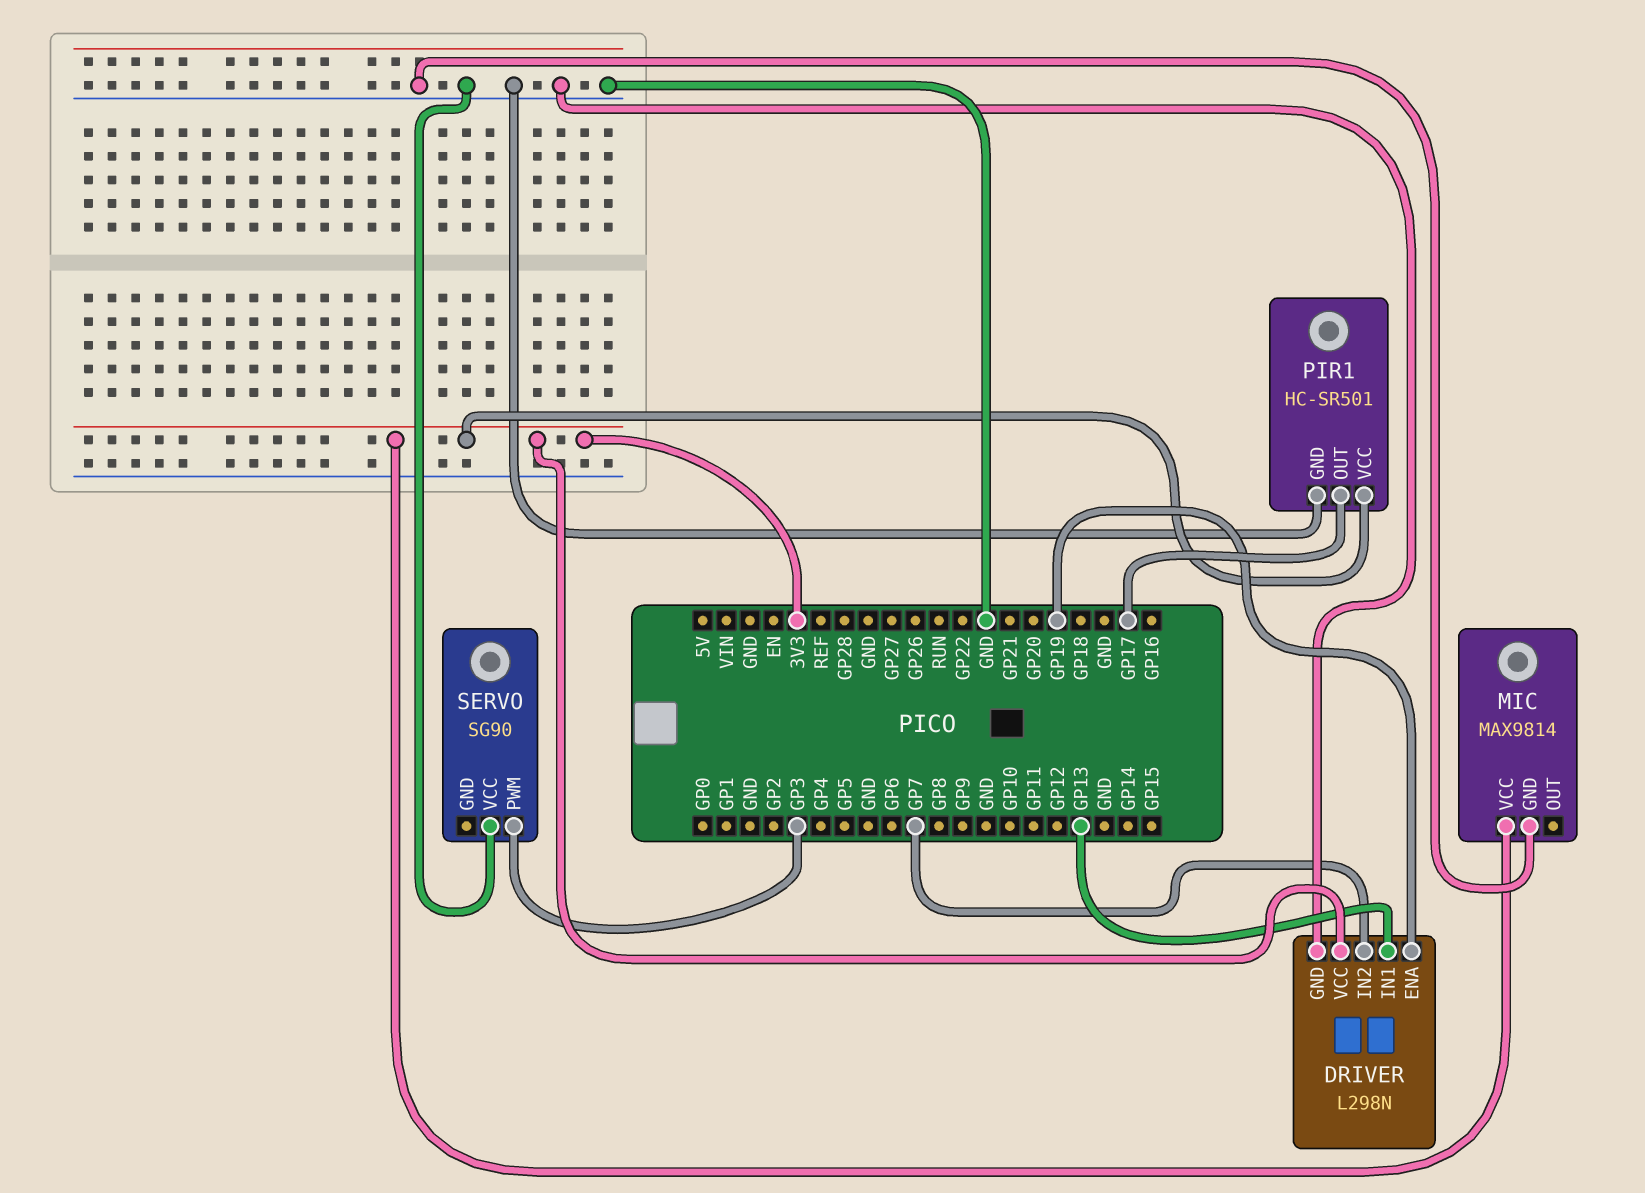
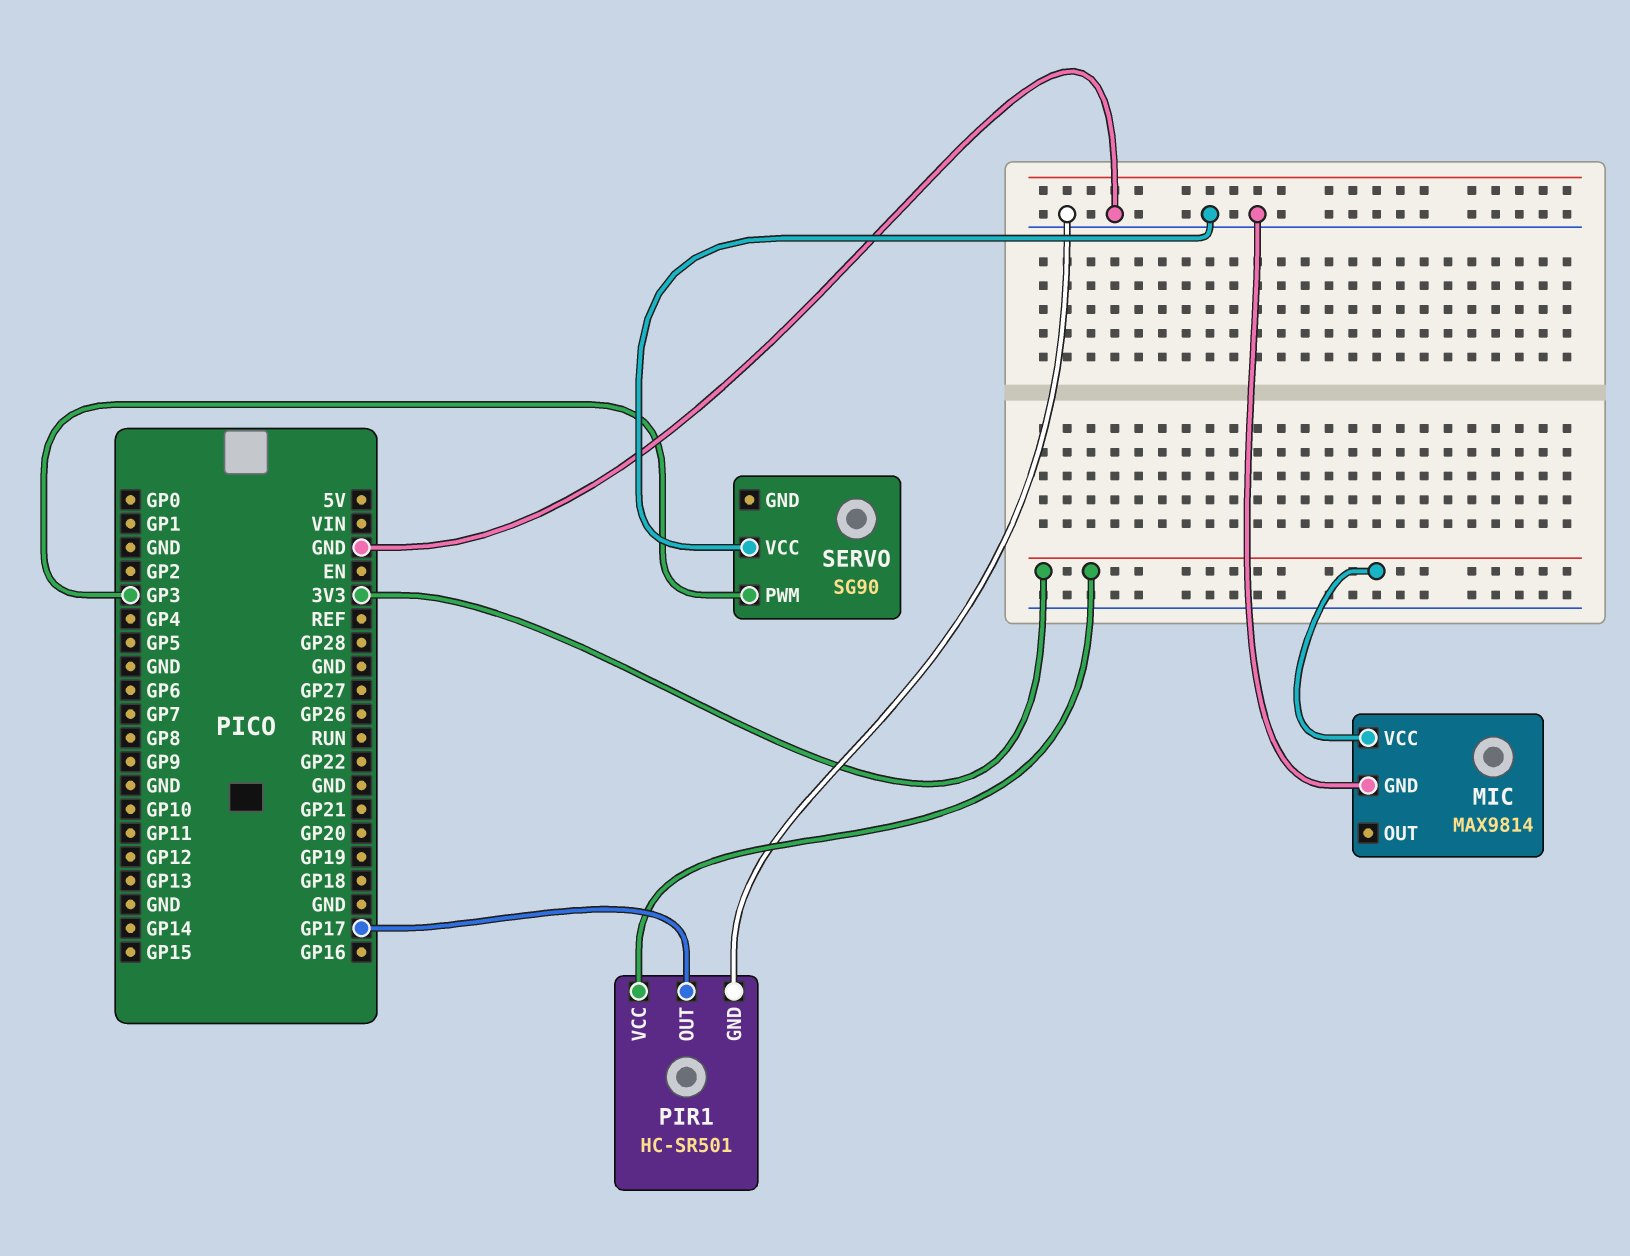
DRIVER: L298N -> none
DRIVER pin ENA: GP19 -> none
DRIVER pin GND: GND -> none
DRIVER pin IN1: GP13 -> none
DRIVER pin IN2: GP7 -> none
DRIVER pin VCC: 3V3 -> none

